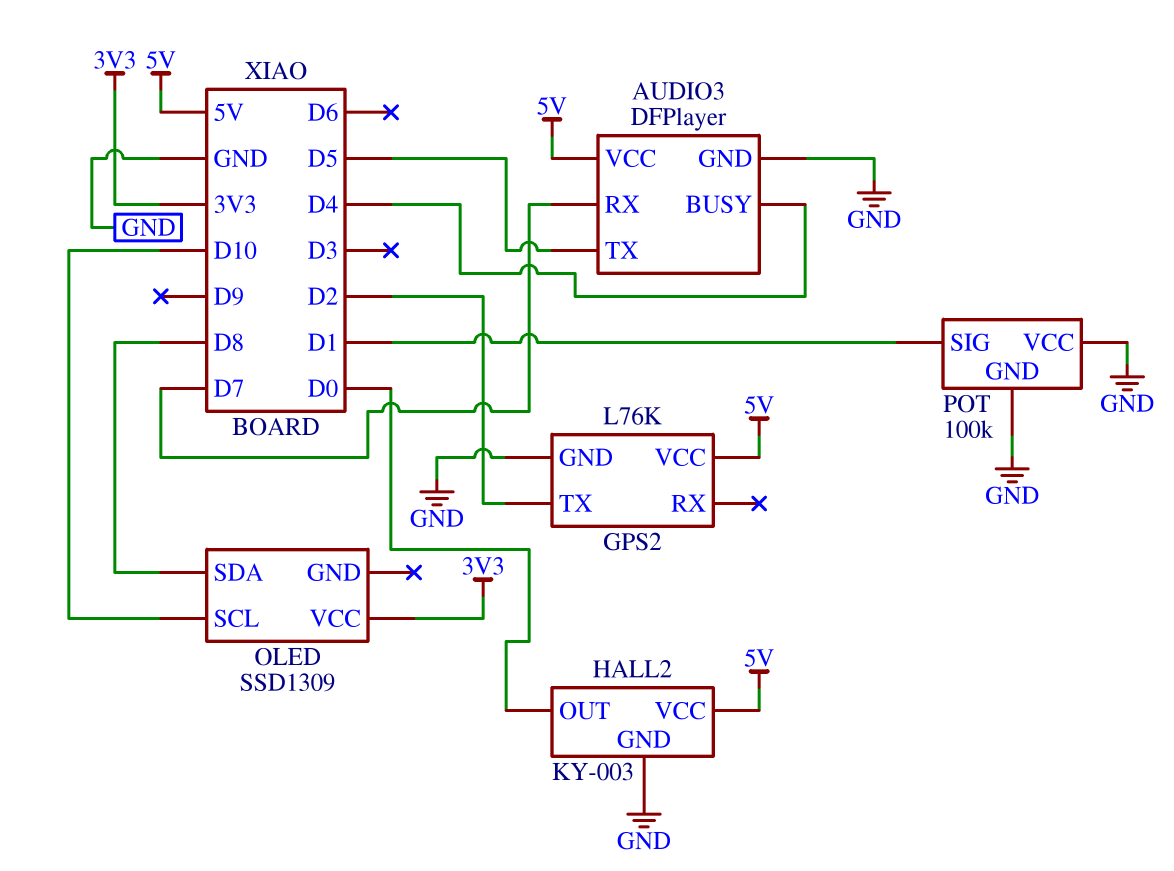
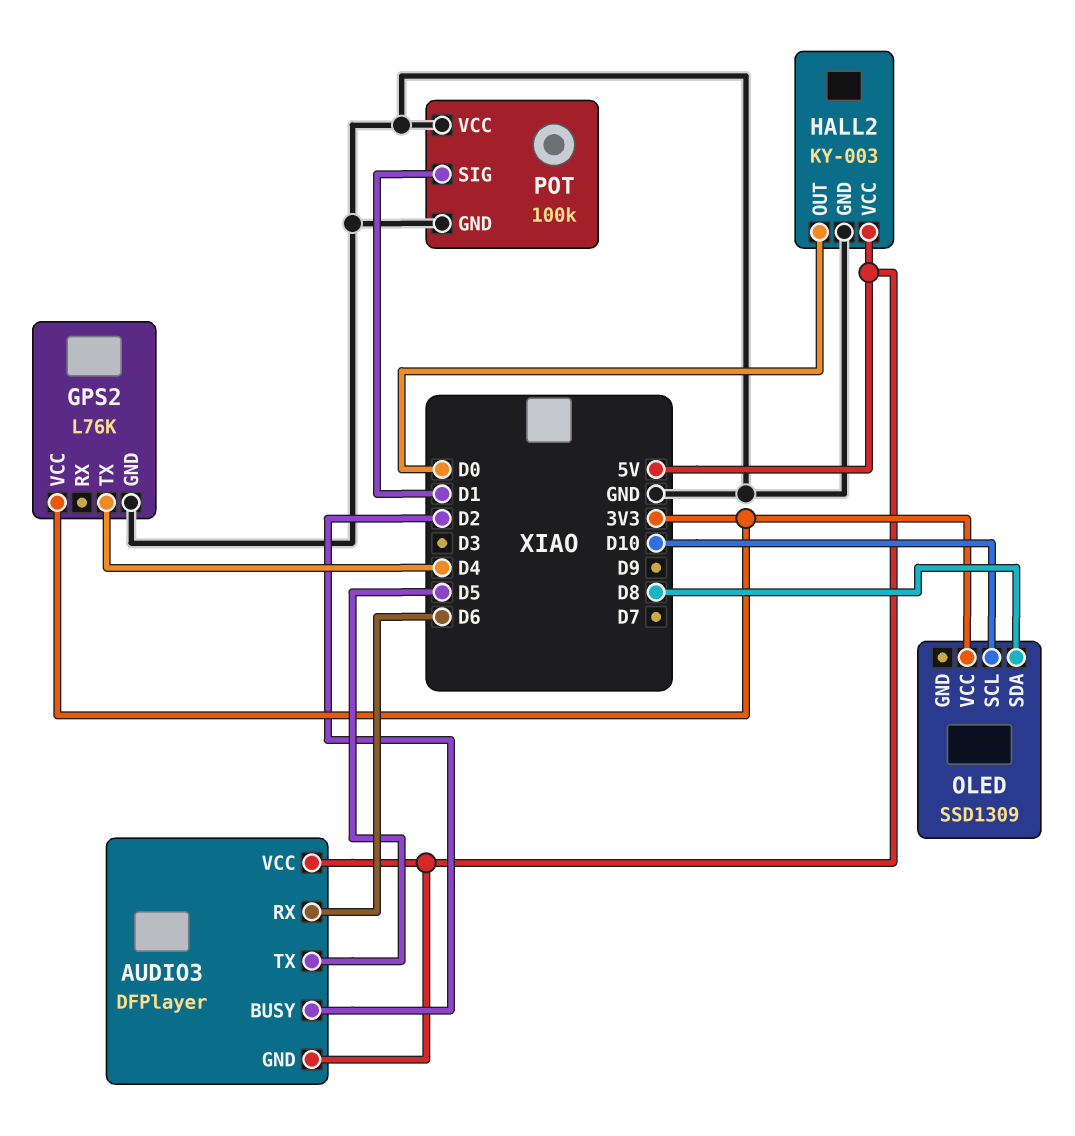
AUDIO3 pin BUSY: D4 -> D2
AUDIO3 pin GND: GND -> 5V
AUDIO3 pin RX: D7 -> D6
GPS2 pin TX: D2 -> D4
GPS2 pin VCC: 5V -> 3V3

